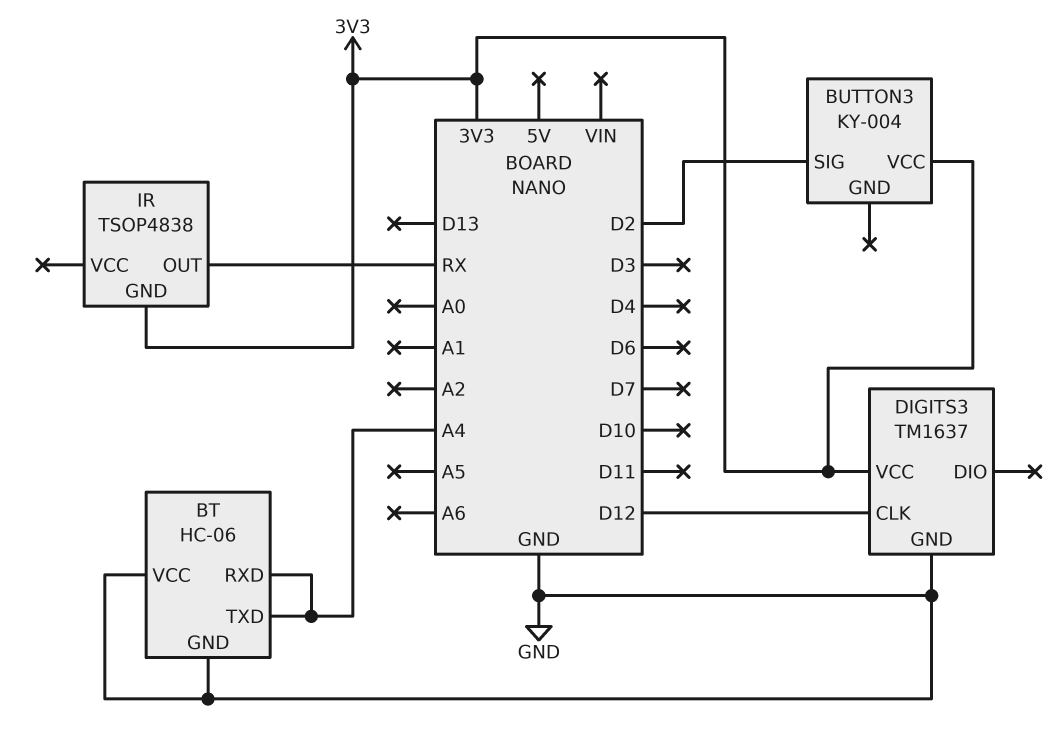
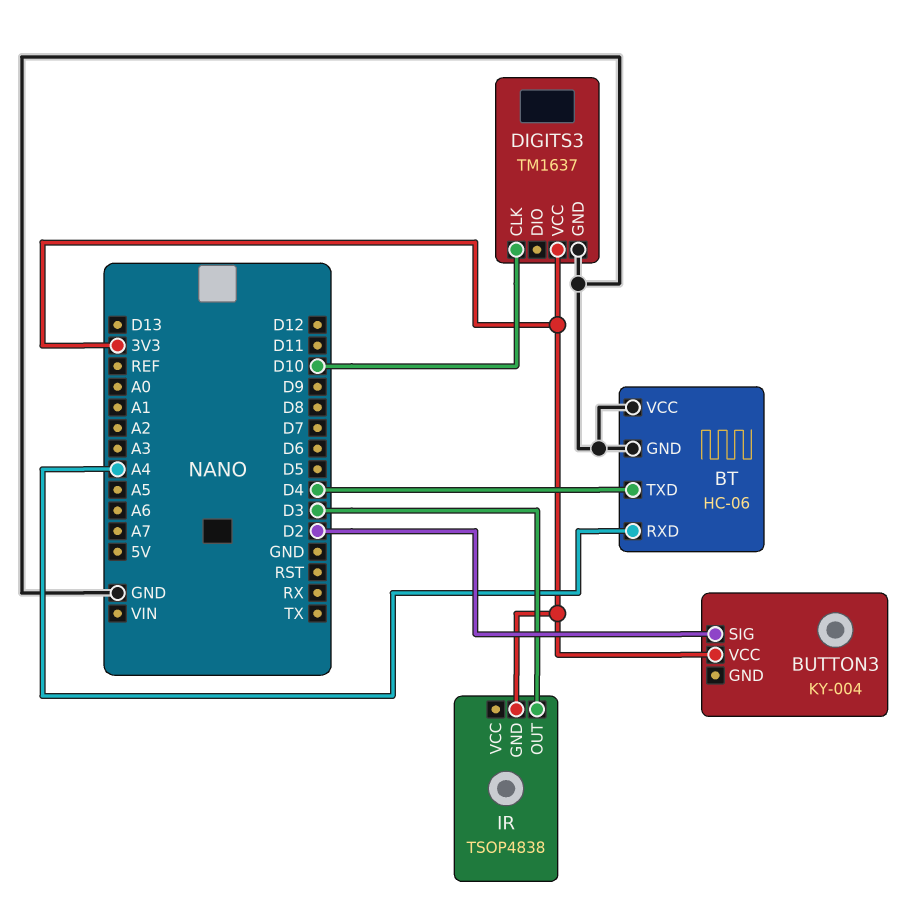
BT pin TXD: A4 -> D4
DIGITS3 pin CLK: D12 -> D10
IR pin OUT: RX -> D3

